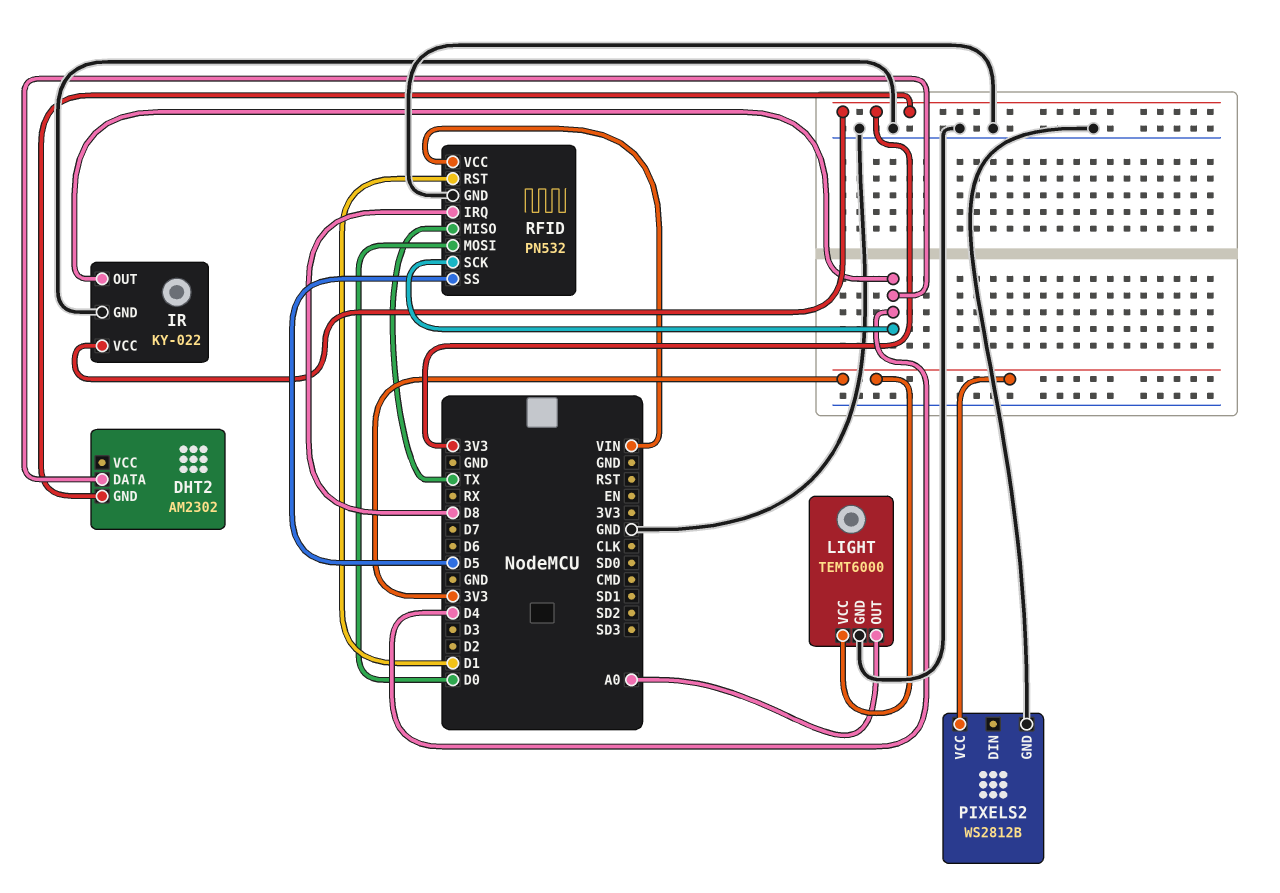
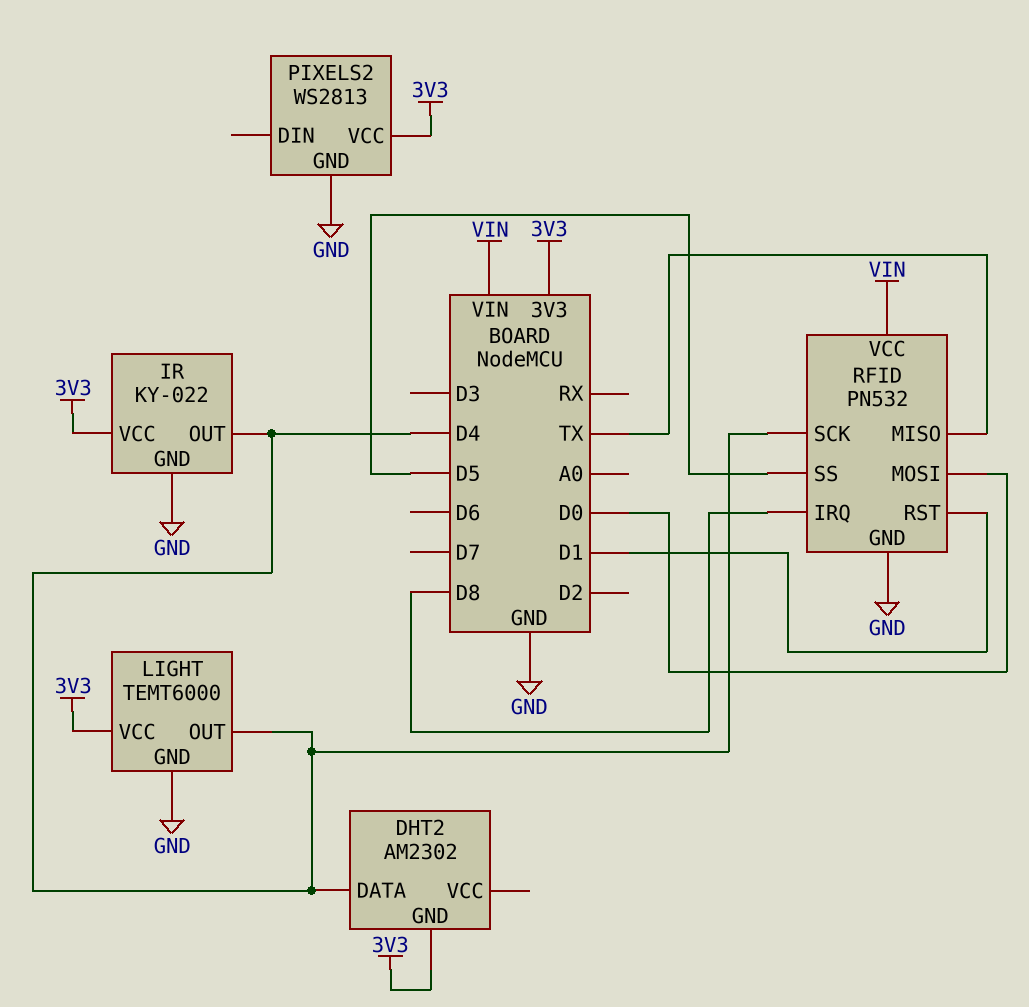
LIGHT pin OUT: A0 -> D4
PIXELS2: WS2812B -> WS2813

